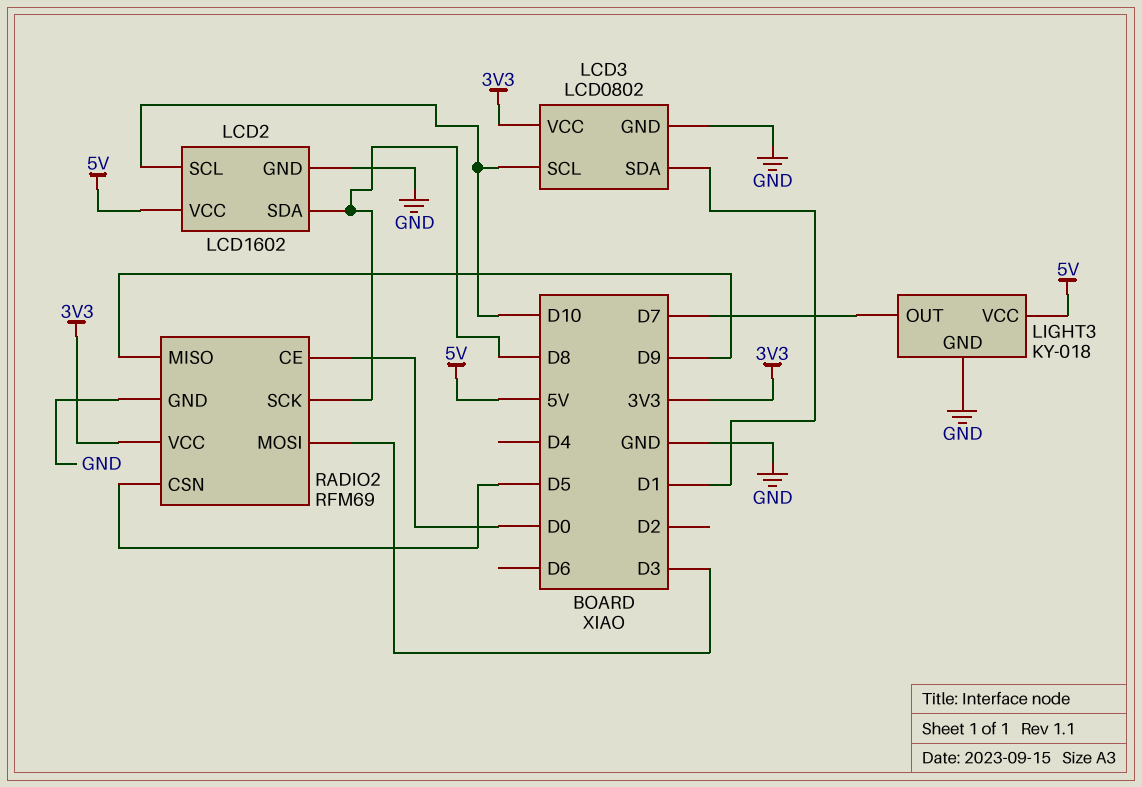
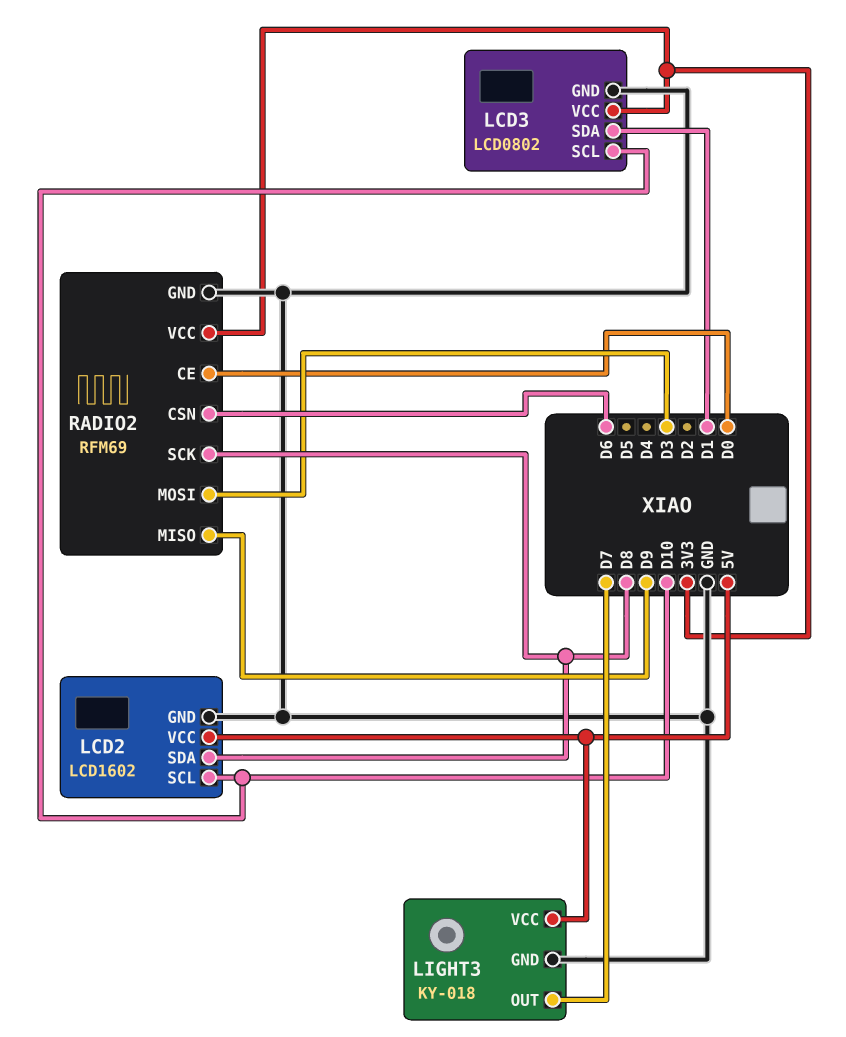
RADIO2 pin CSN: D5 -> D6

